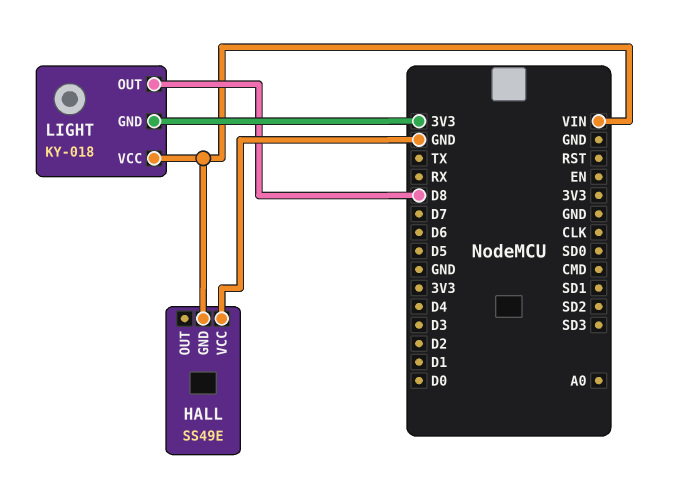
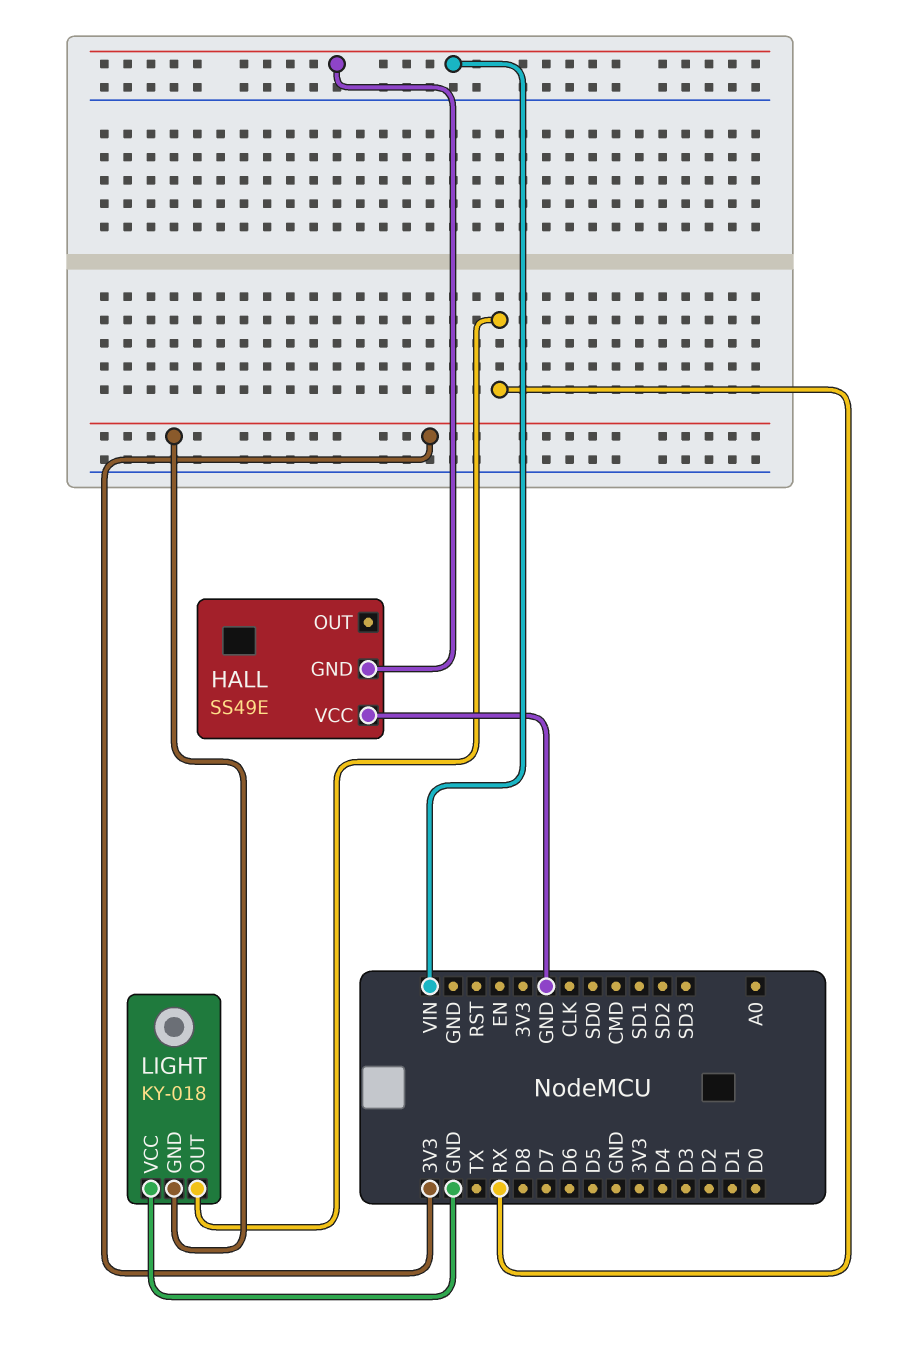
LIGHT pin OUT: D8 -> RX
LIGHT pin VCC: VIN -> GND

